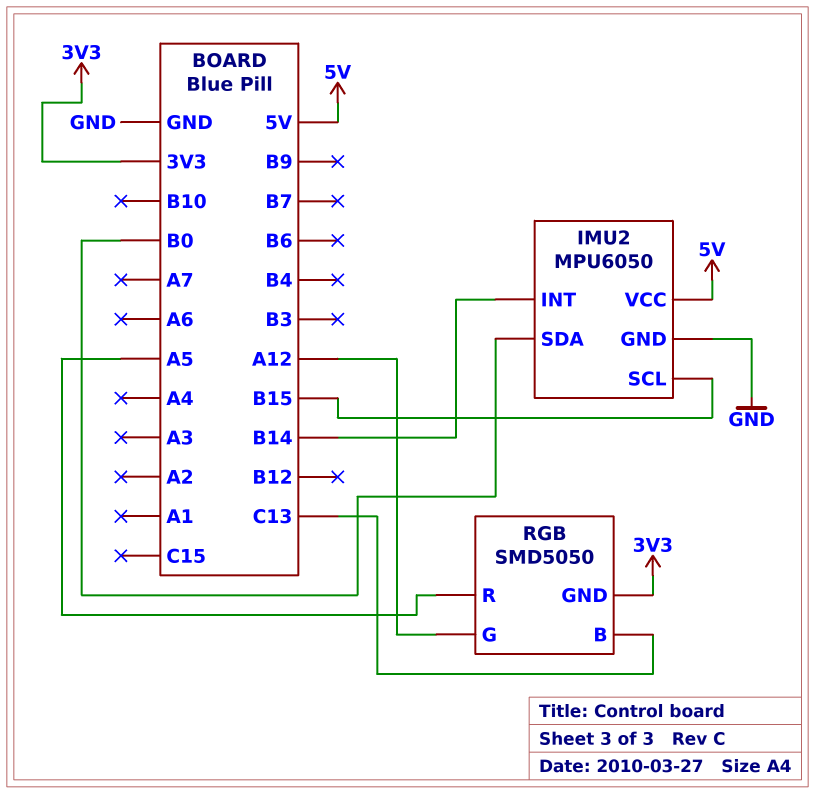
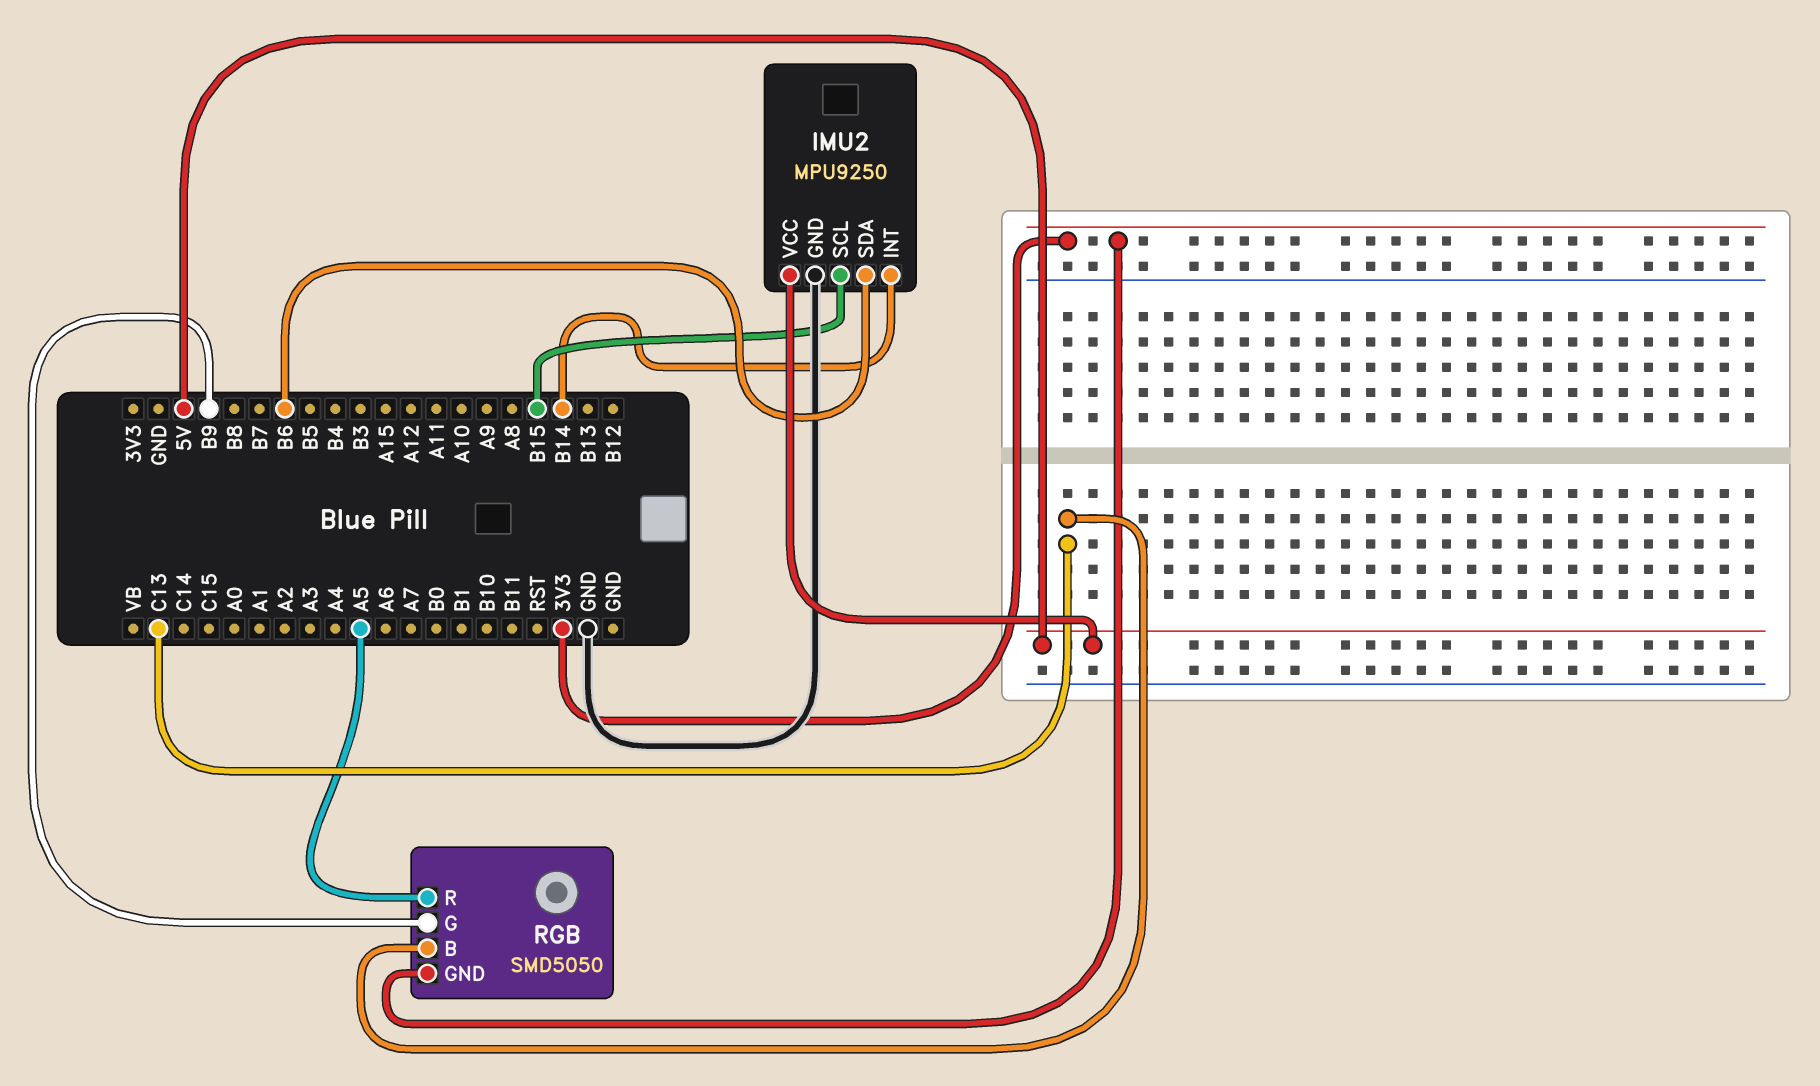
IMU2: MPU6050 -> MPU9250
IMU2 pin SDA: B0 -> B6
RGB pin G: A12 -> B9

